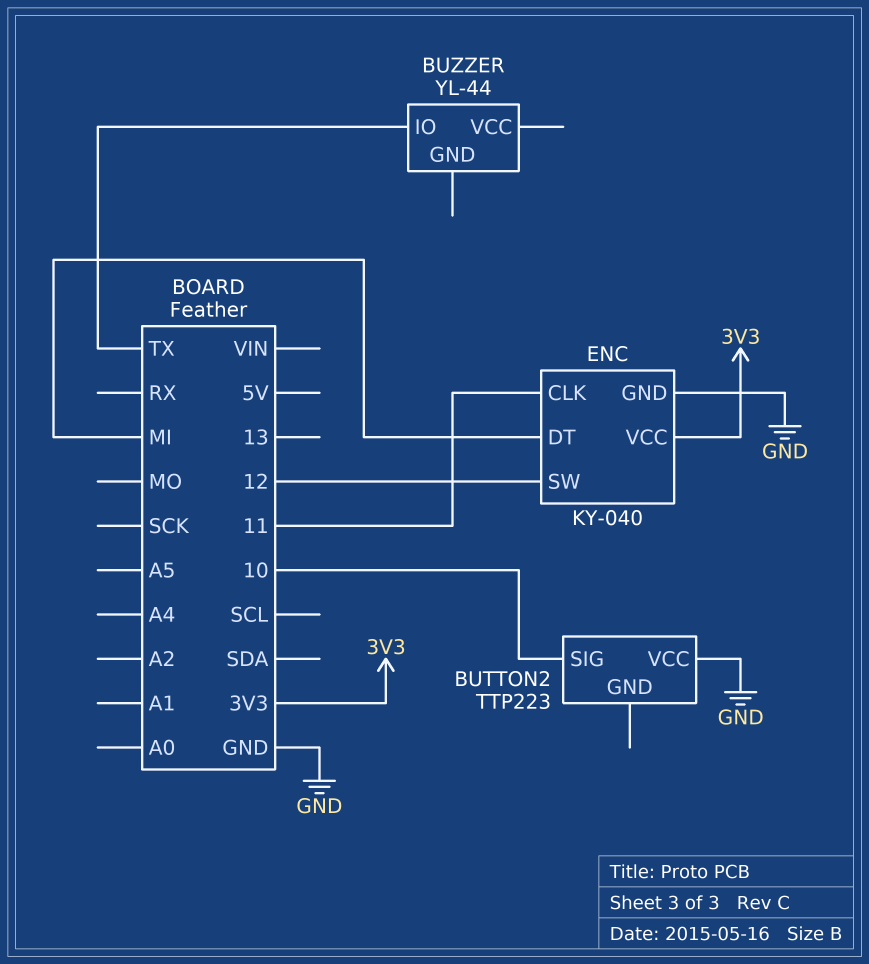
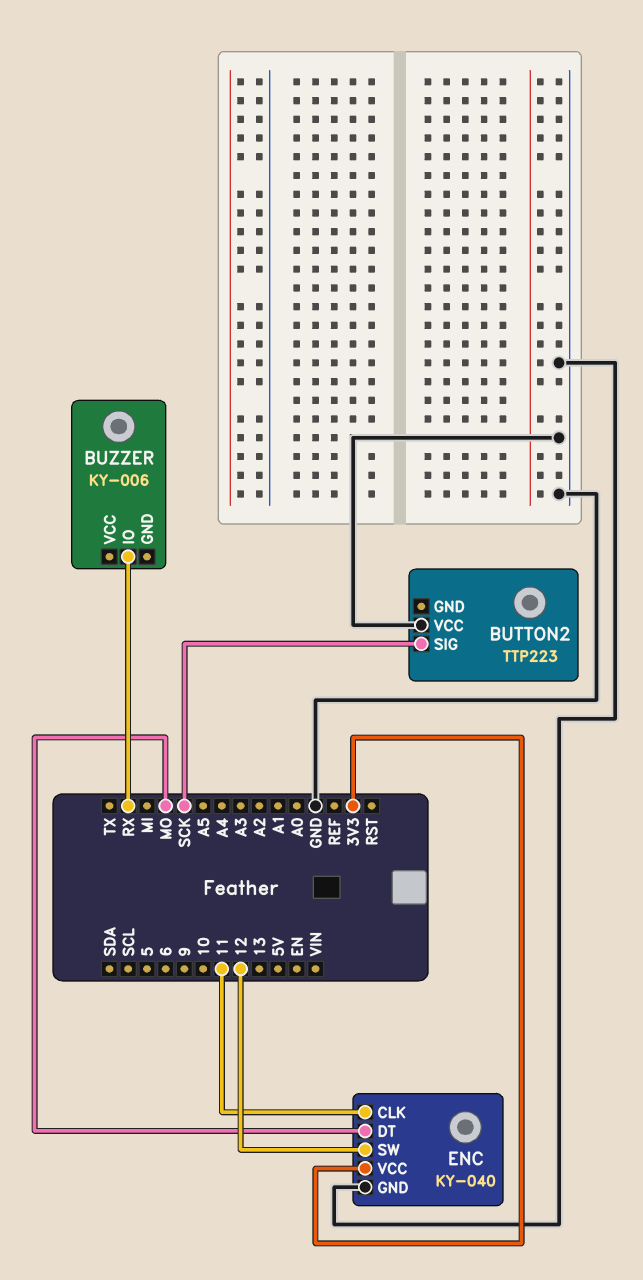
BUTTON2 pin SIG: 10 -> SCK
BUZZER: YL-44 -> KY-006
BUZZER pin IO: TX -> RX
ENC pin DT: MI -> MO

